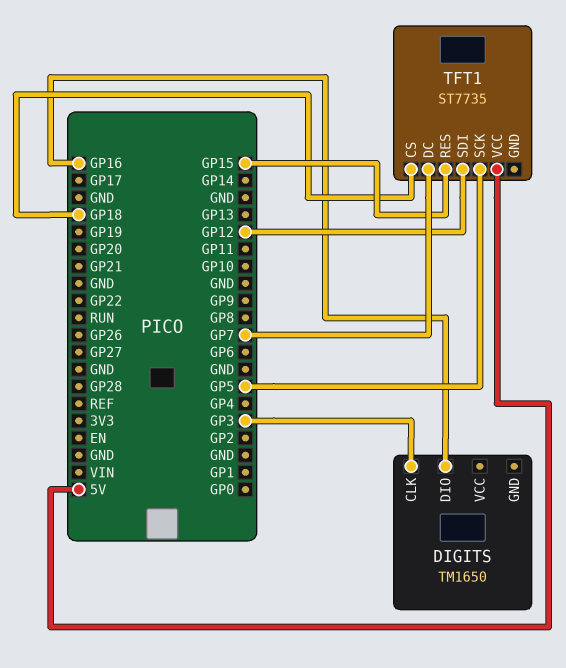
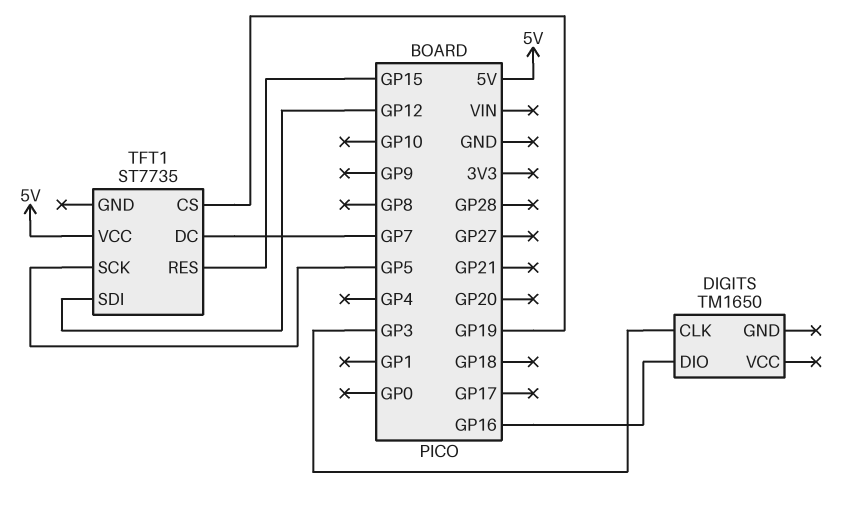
TFT1 pin CS: GP18 -> GP19

